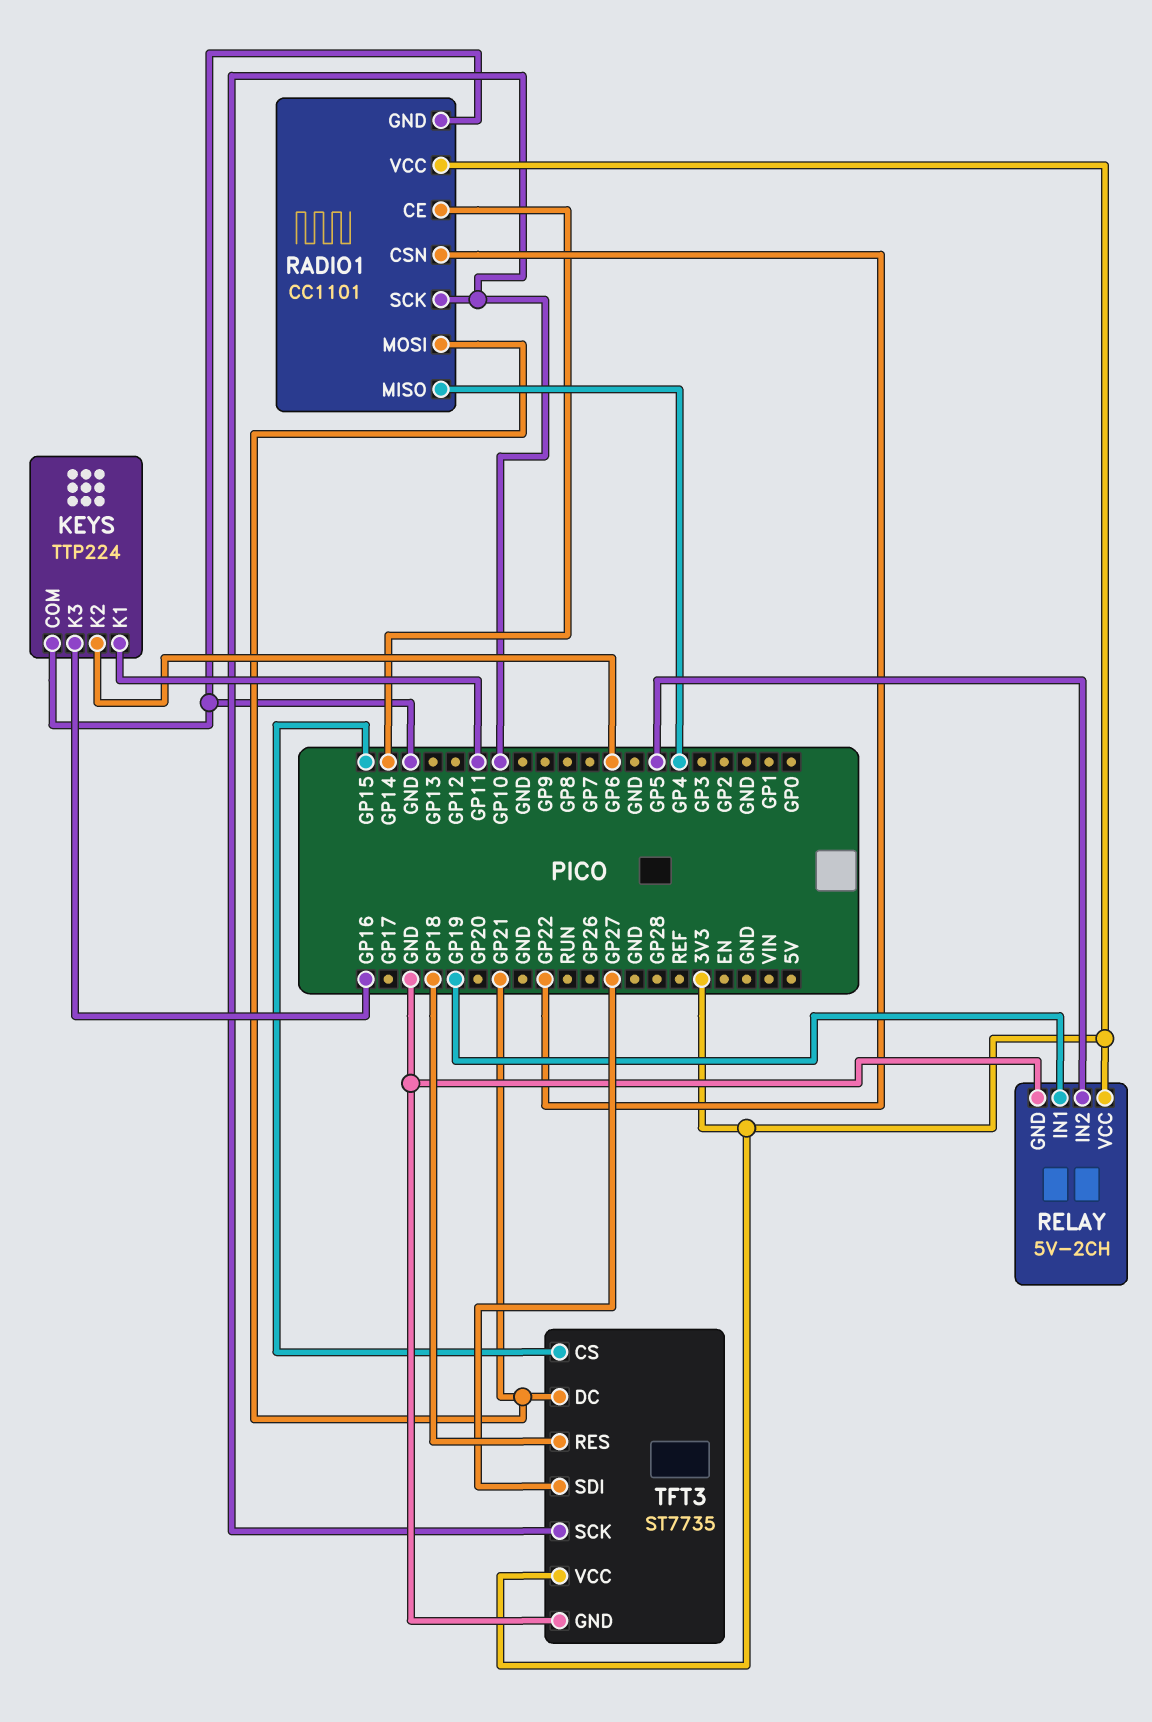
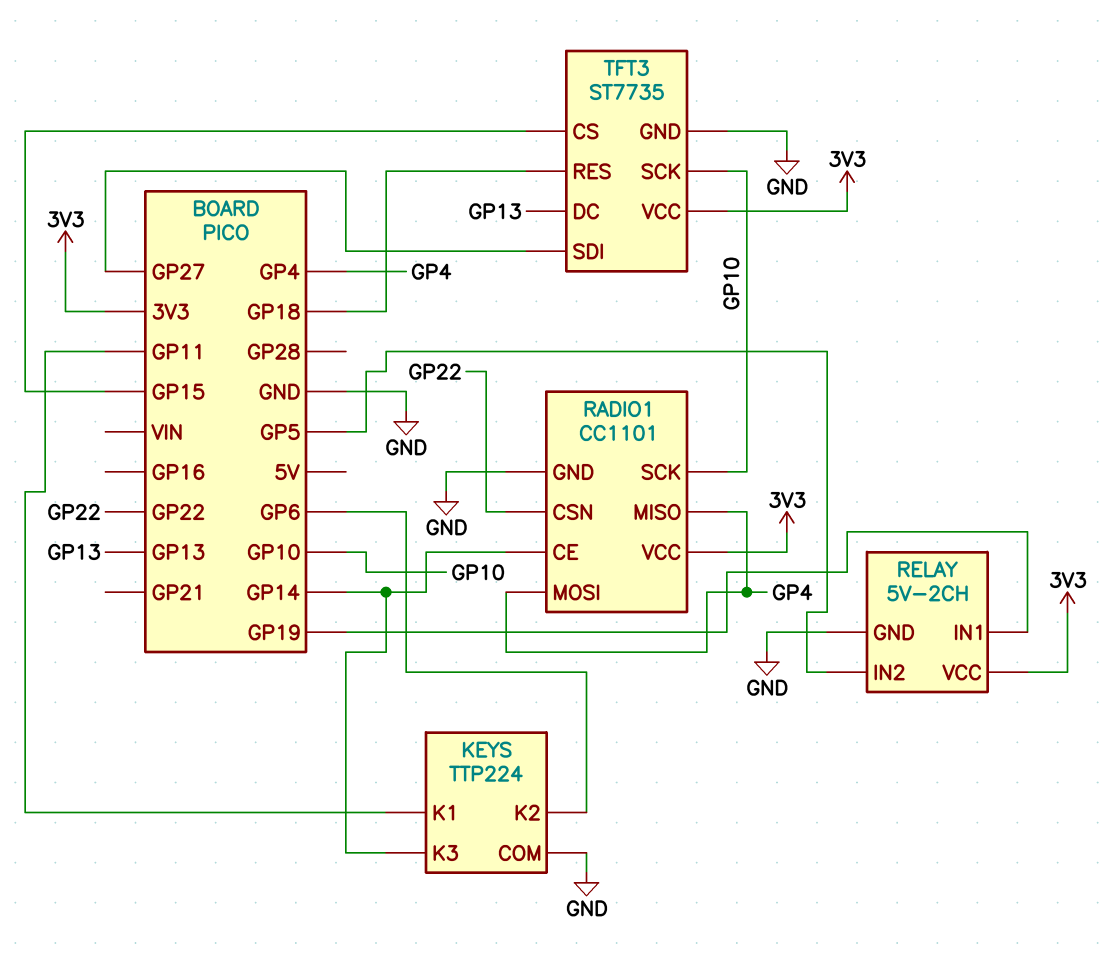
KEYS pin K3: GP16 -> GP14
RADIO1 pin MOSI: GP21 -> GP4
TFT3 pin DC: GP21 -> GP13

